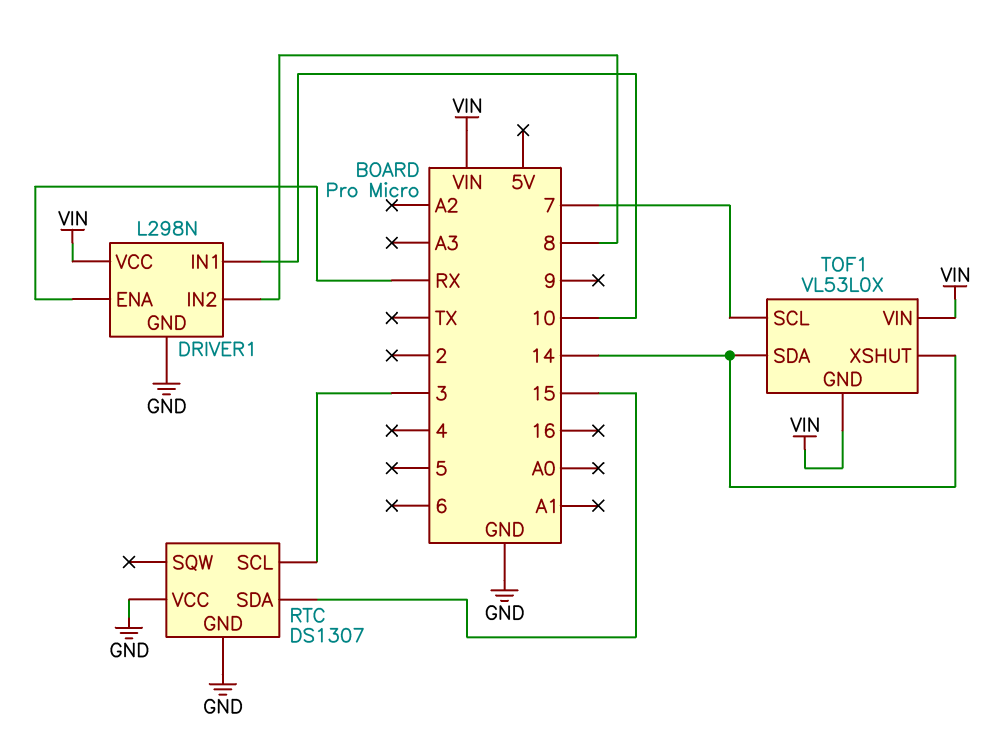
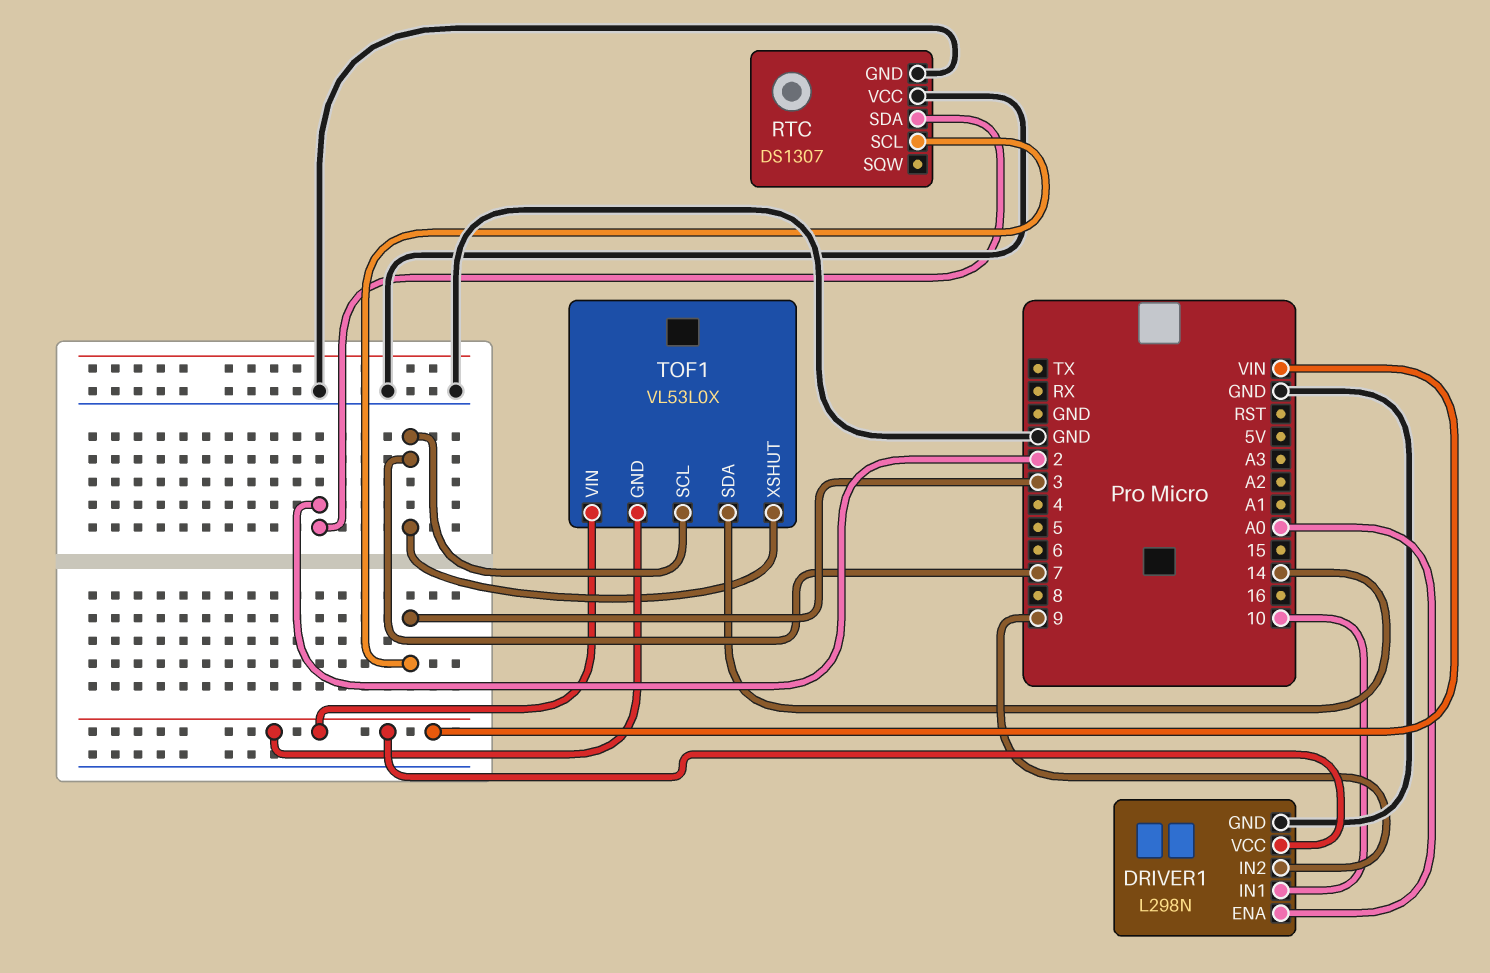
DRIVER1 pin ENA: RX -> A0
DRIVER1 pin IN2: 8 -> 9
RTC pin SDA: 15 -> 2
TOF1 pin XSHUT: 14 -> 7

